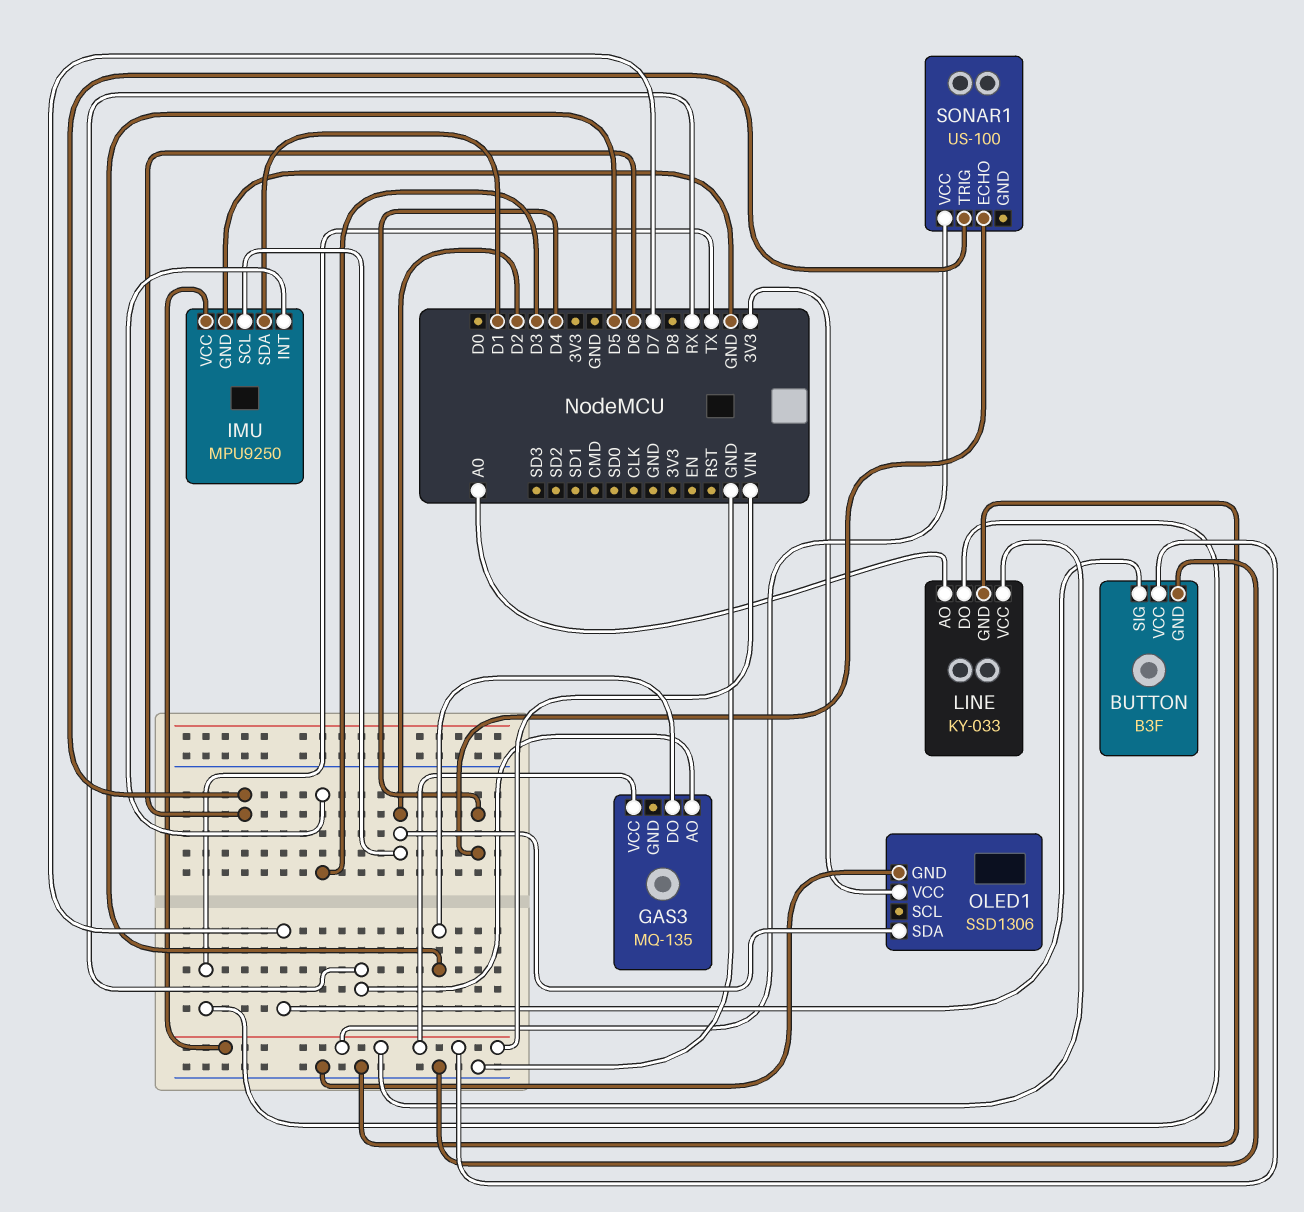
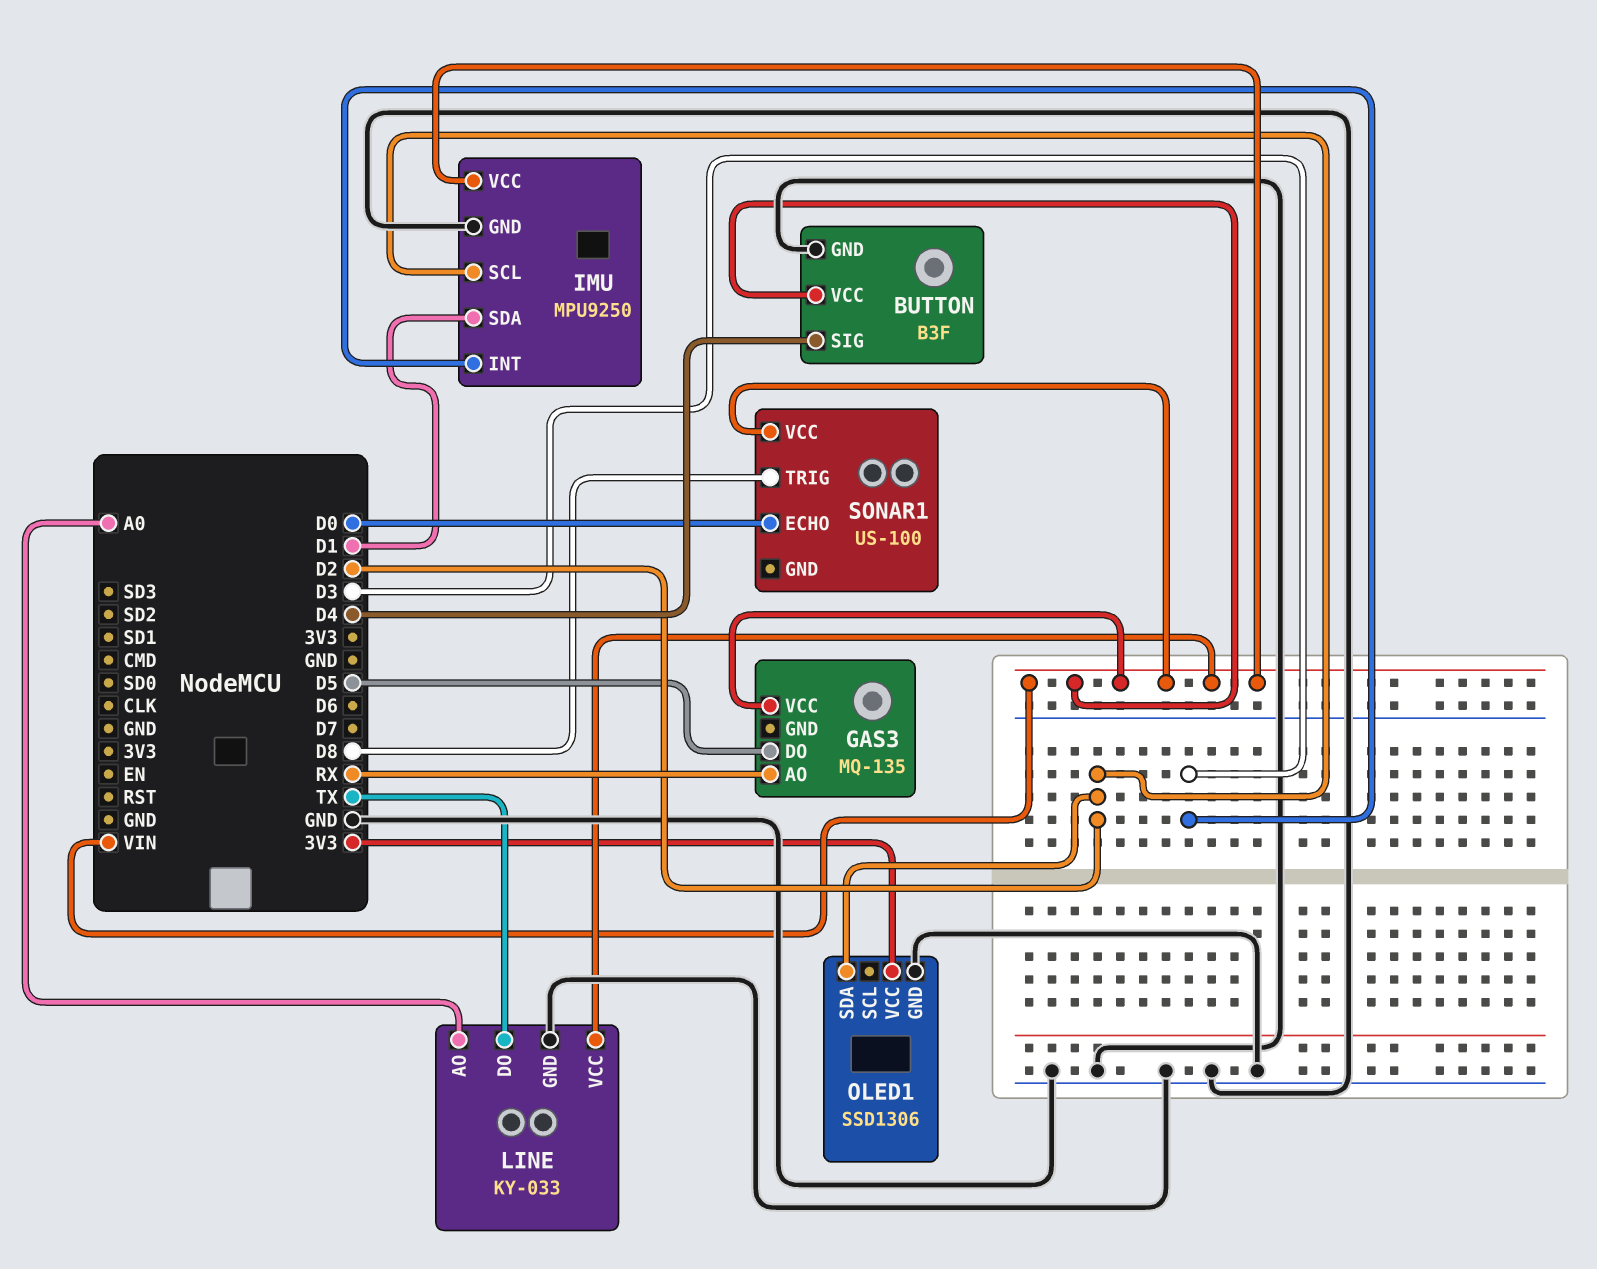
BUTTON pin SIG: D7 -> D4
SONAR1 pin ECHO: D4 -> D0
SONAR1 pin TRIG: D6 -> D8

